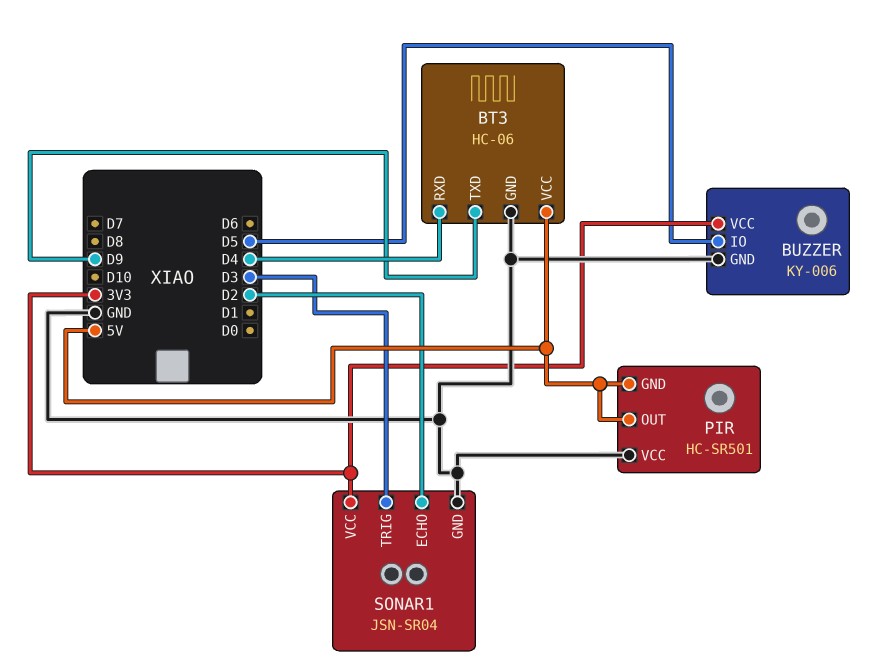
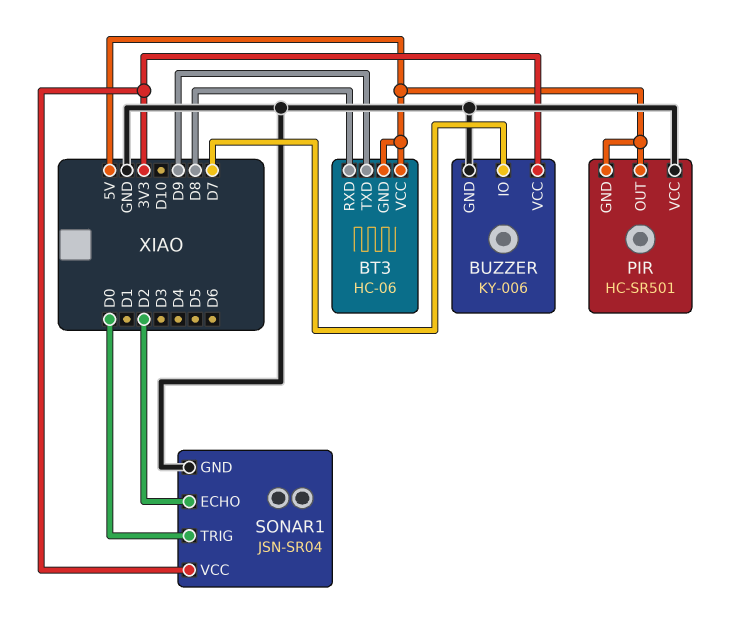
BT3 pin GND: GND -> 5V
BT3 pin RXD: D4 -> D8
BUZZER pin IO: D5 -> D7
SONAR1 pin TRIG: D3 -> D0

